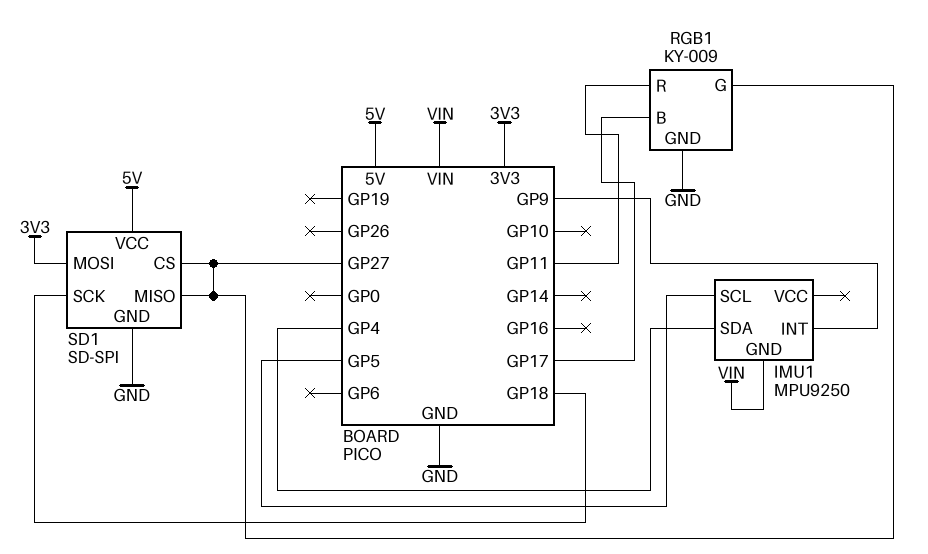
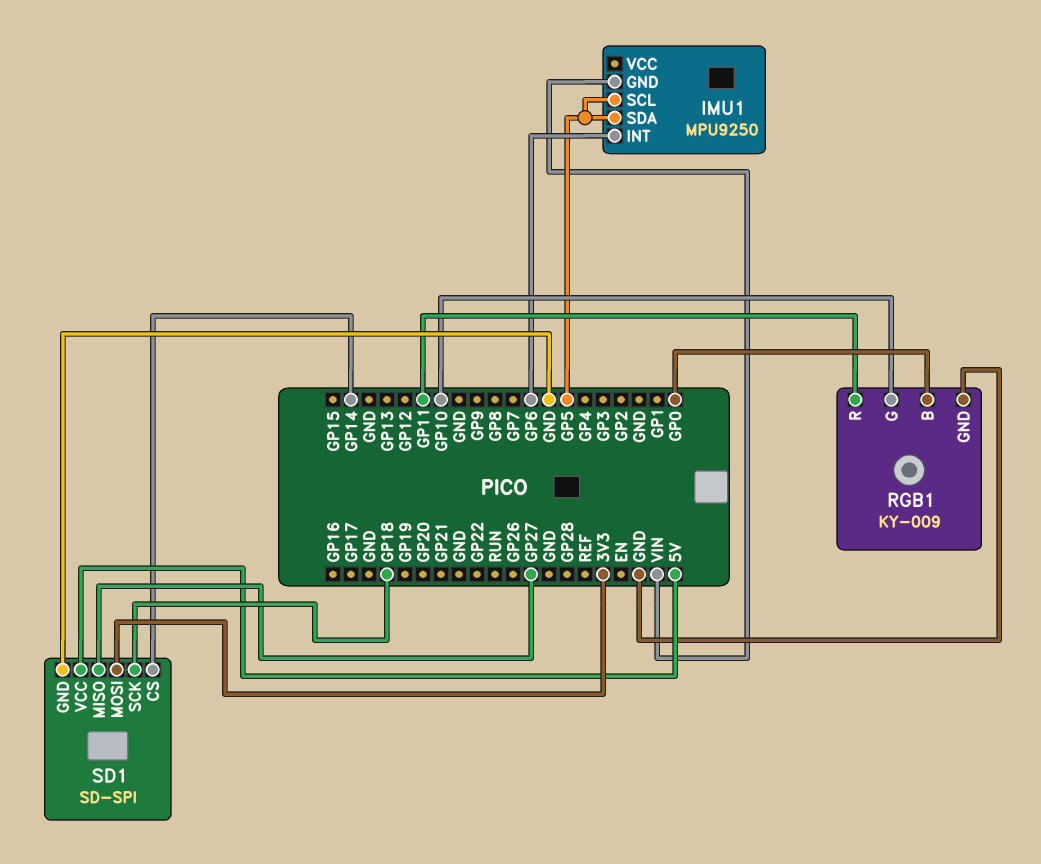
IMU1 pin INT: GP9 -> GP6
IMU1 pin SDA: GP4 -> GP5
RGB1 pin B: GP17 -> GP0
RGB1 pin G: GP27 -> GP10
SD1 pin CS: GP27 -> GP14

